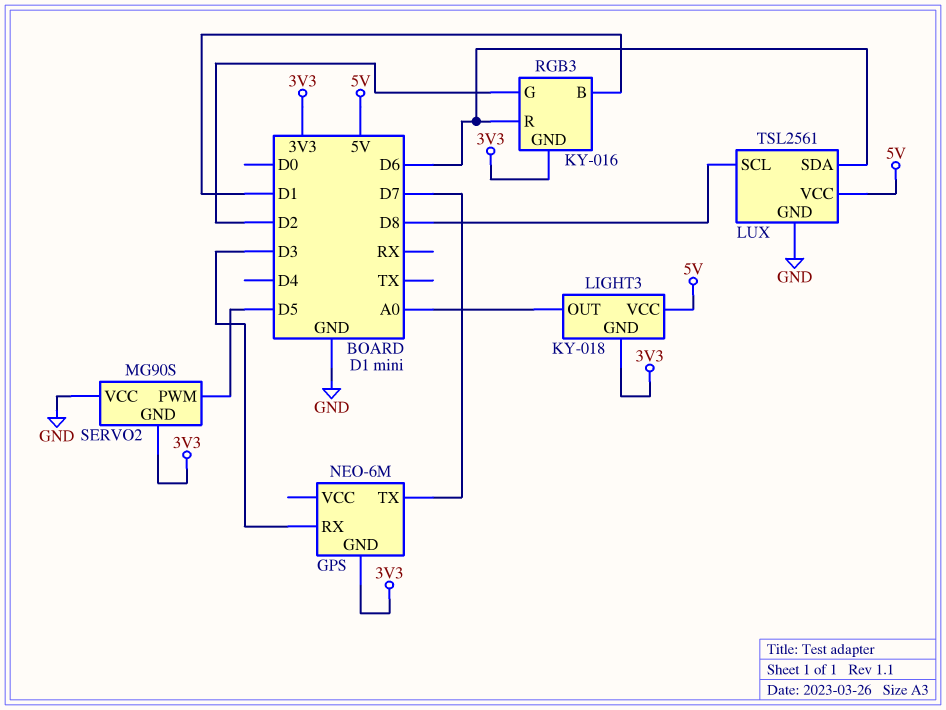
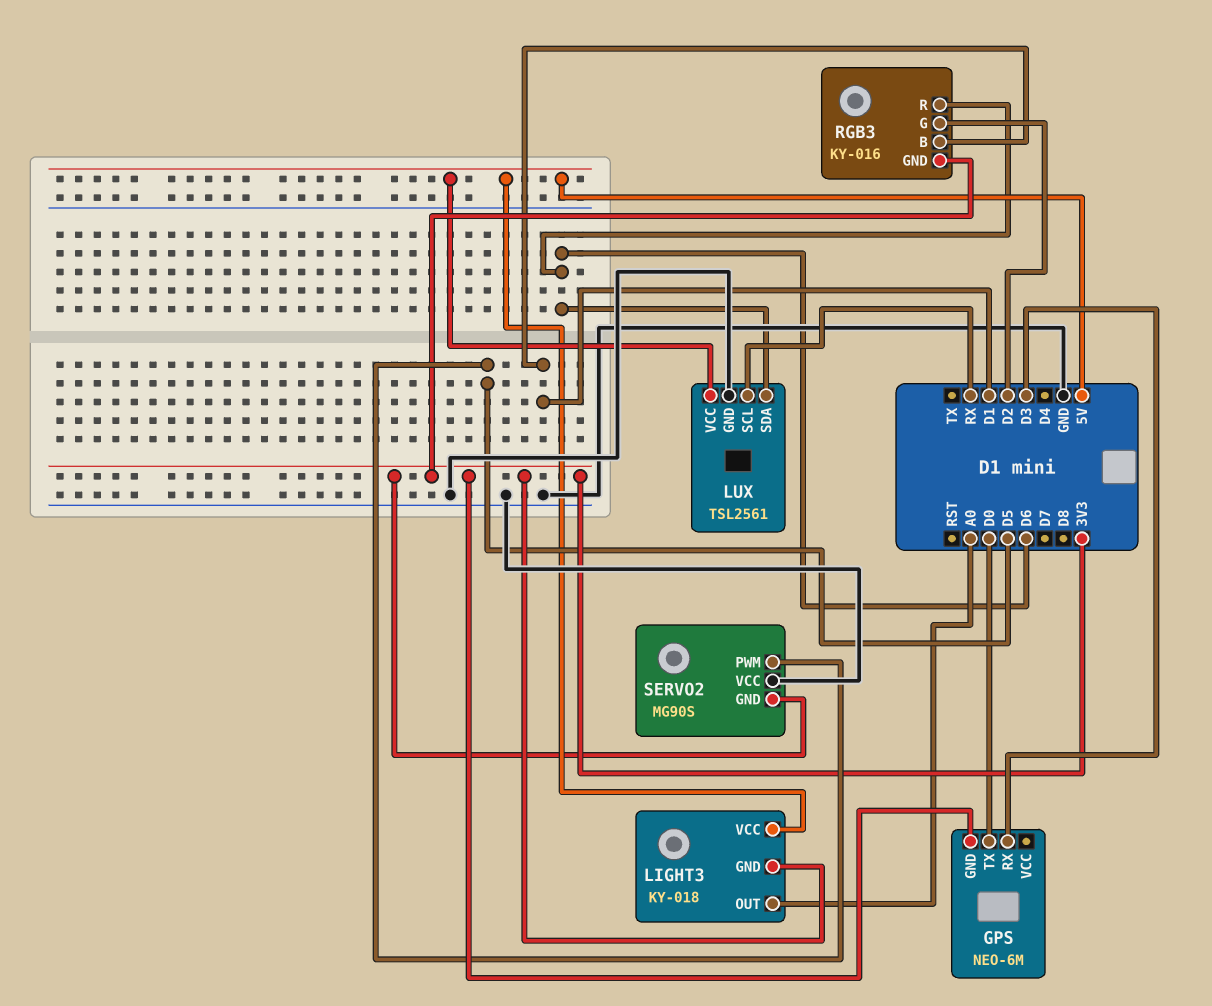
GPS pin TX: D7 -> D0
LUX pin SCL: D8 -> RX

